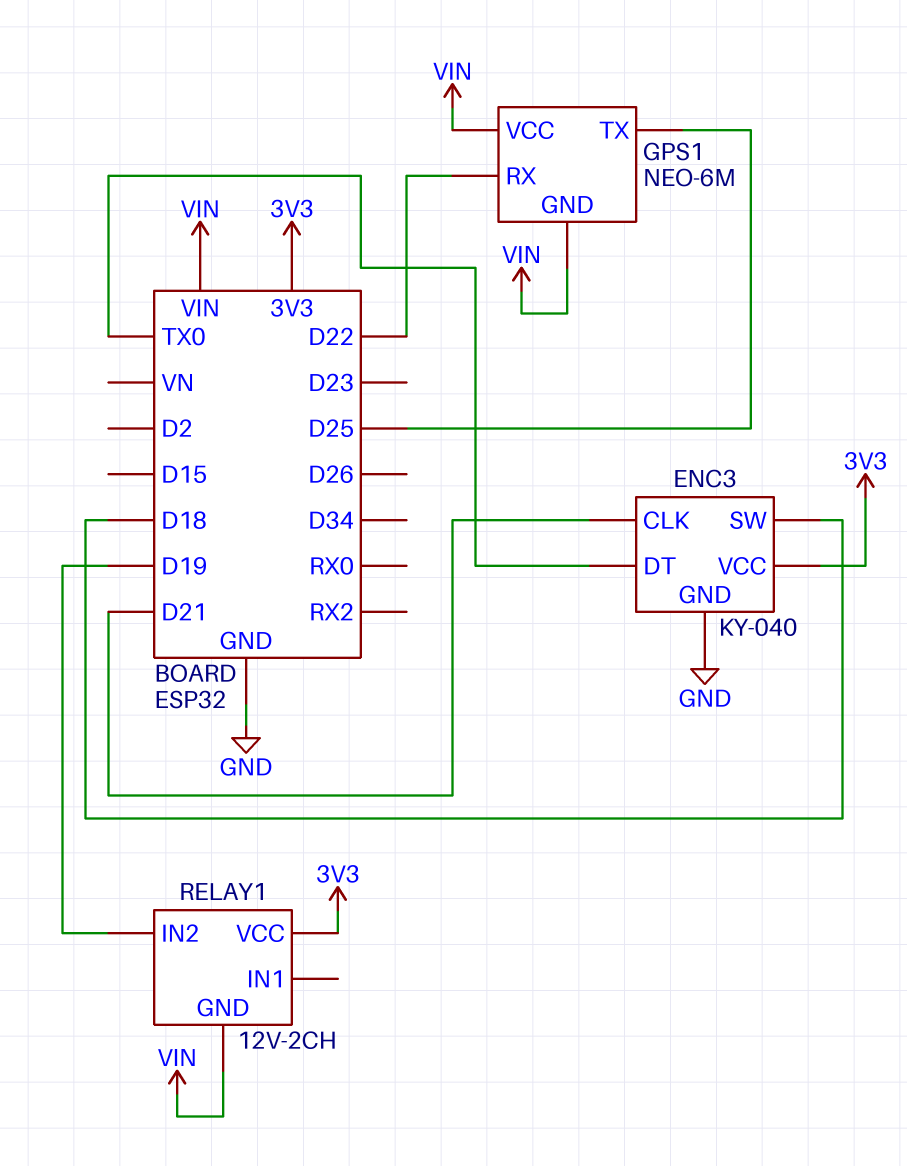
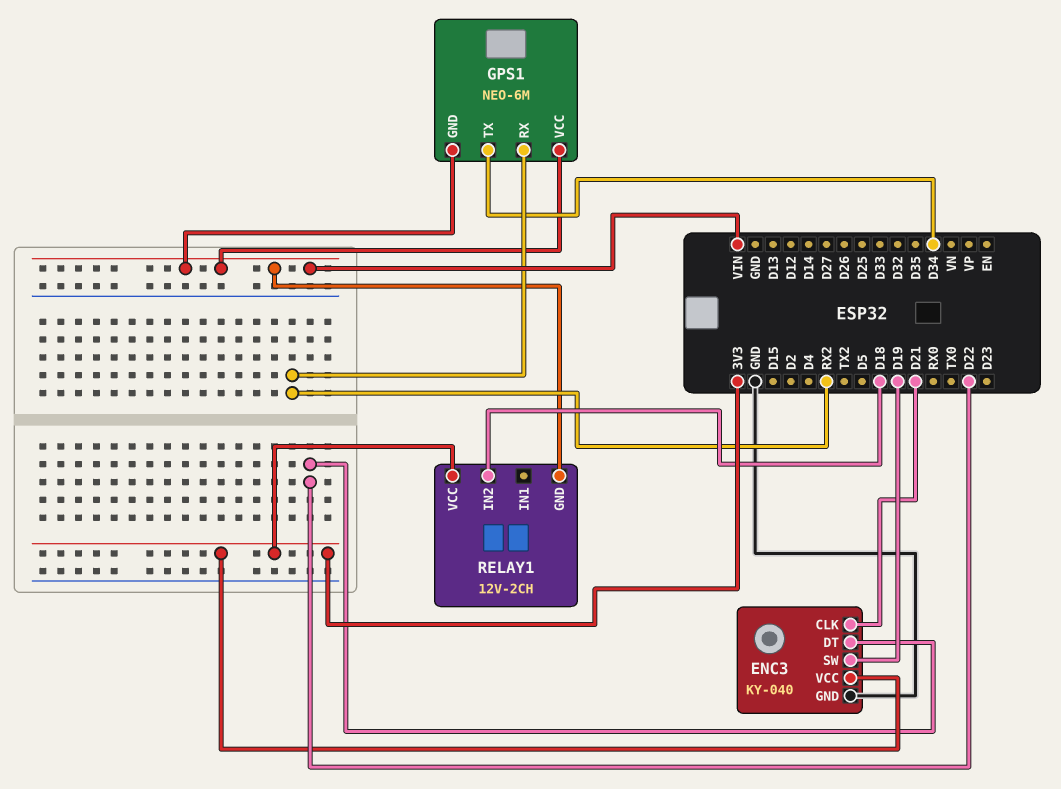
ENC3 pin DT: TX0 -> D22
ENC3 pin SW: D18 -> D19
GPS1 pin RX: D22 -> RX2
GPS1 pin TX: D25 -> D34
RELAY1 pin IN2: D19 -> D18

